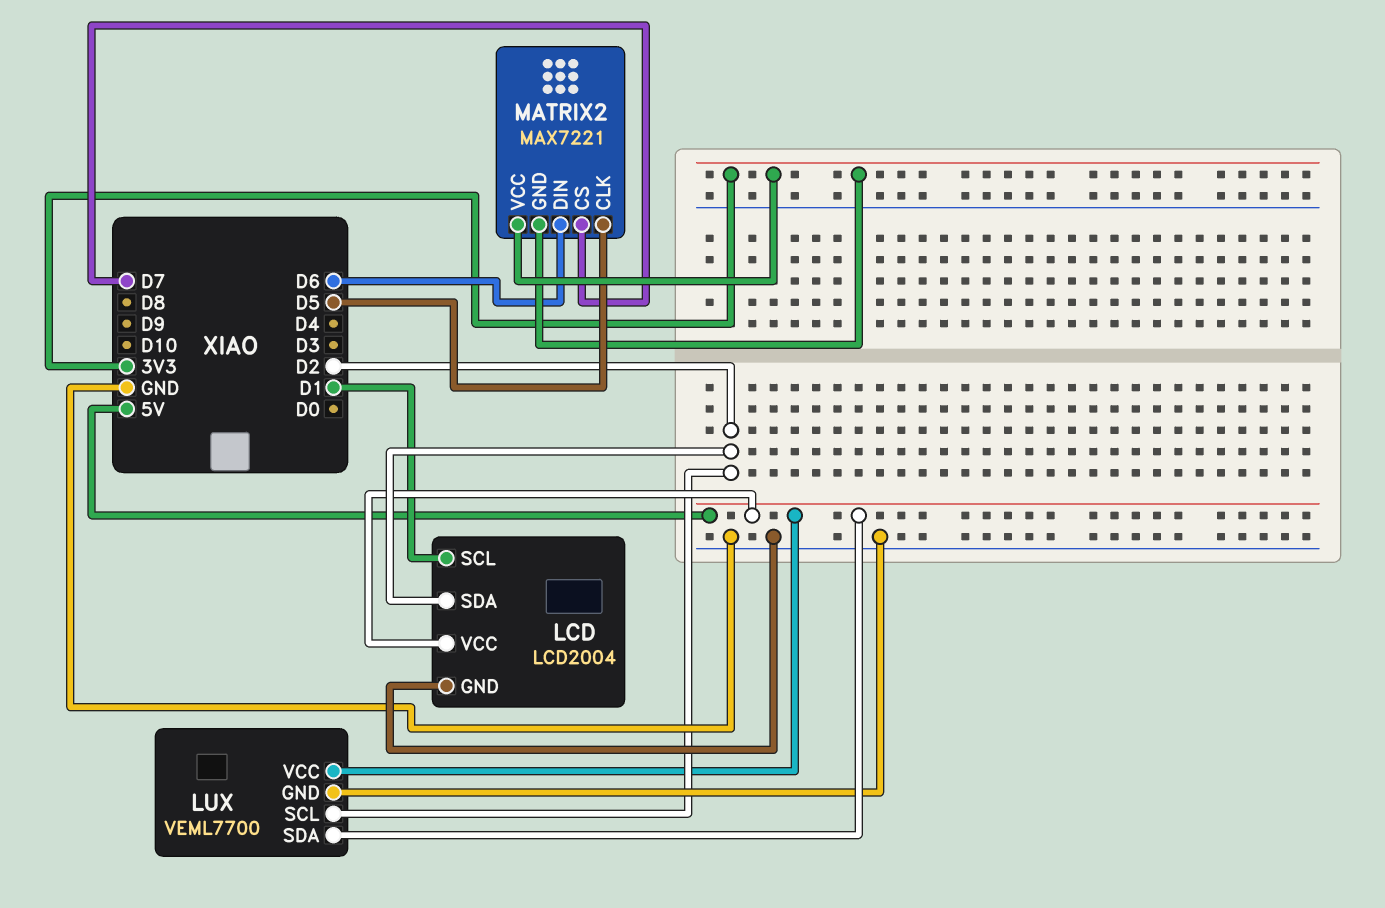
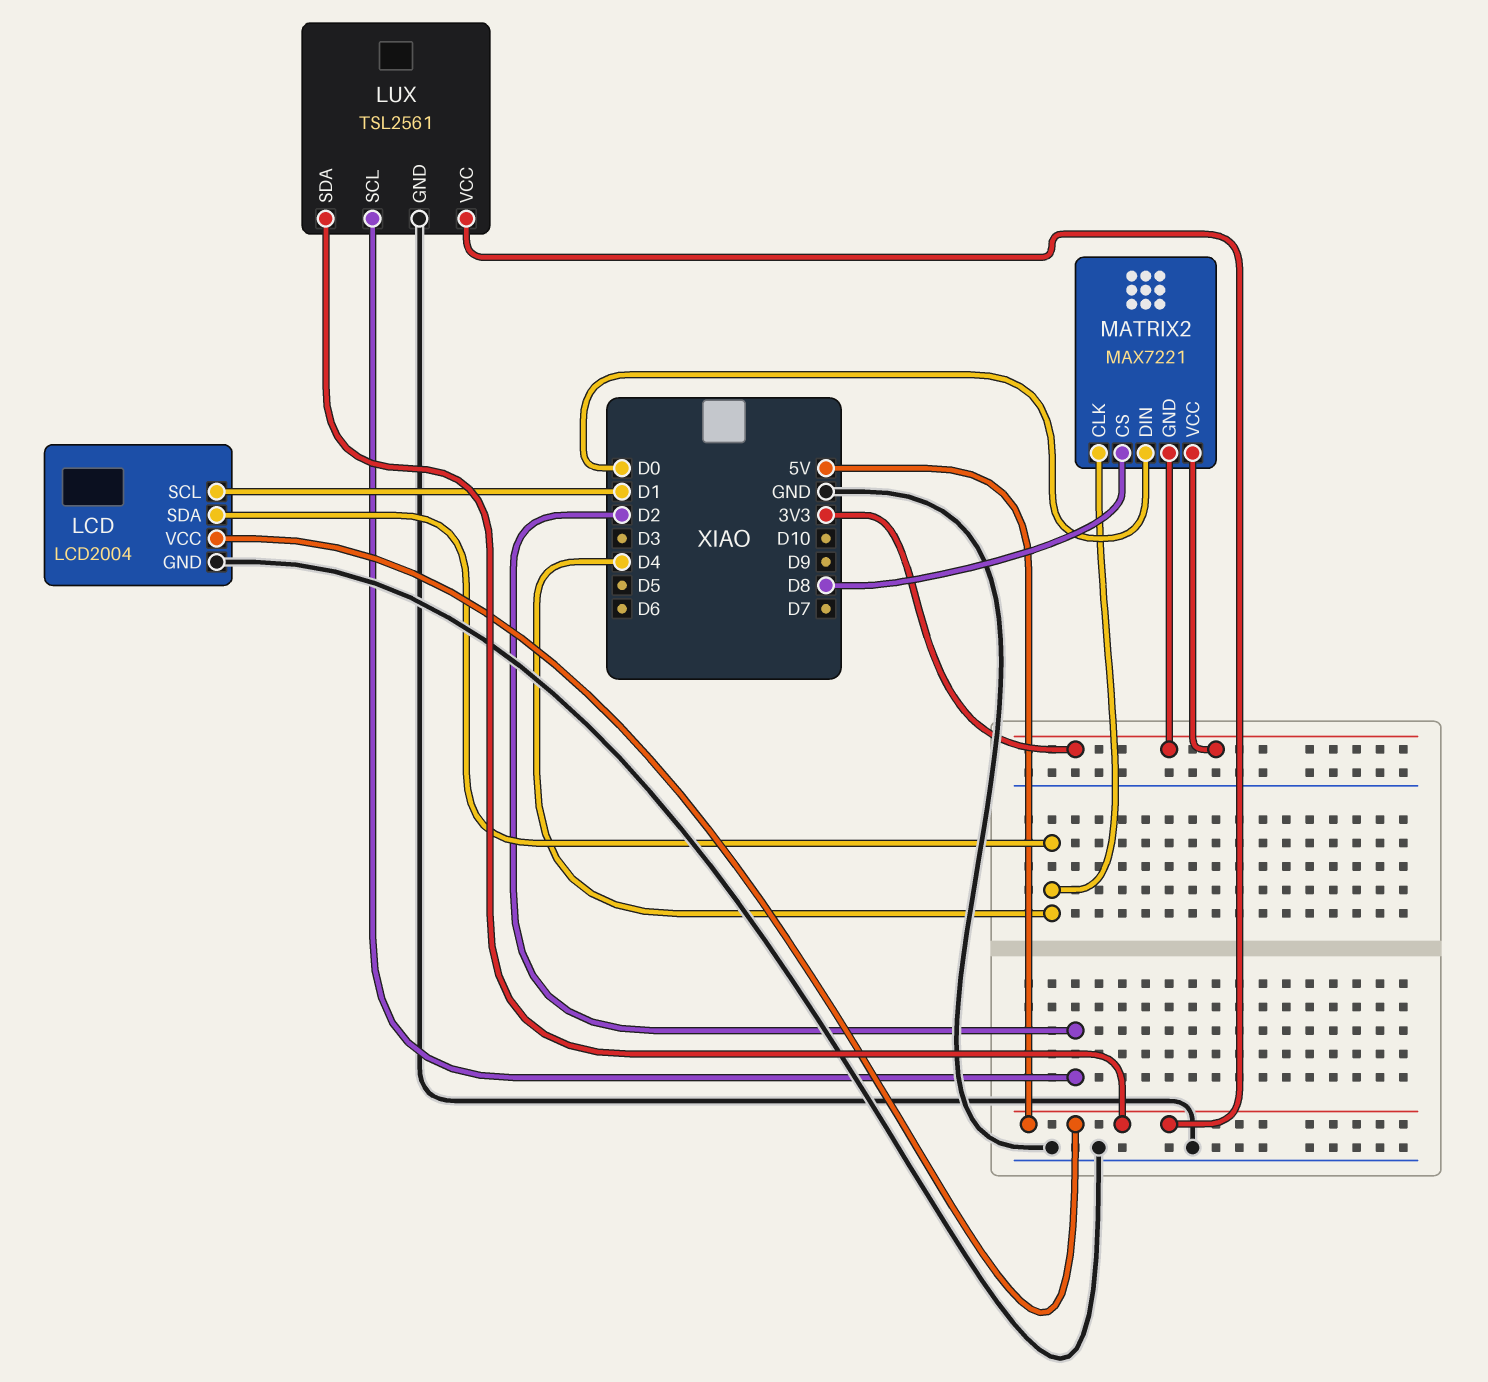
LCD pin SDA: D2 -> D4
LUX: VEML7700 -> TSL2561
MATRIX2 pin CLK: D5 -> D4
MATRIX2 pin CS: D7 -> D8
MATRIX2 pin DIN: D6 -> D0

